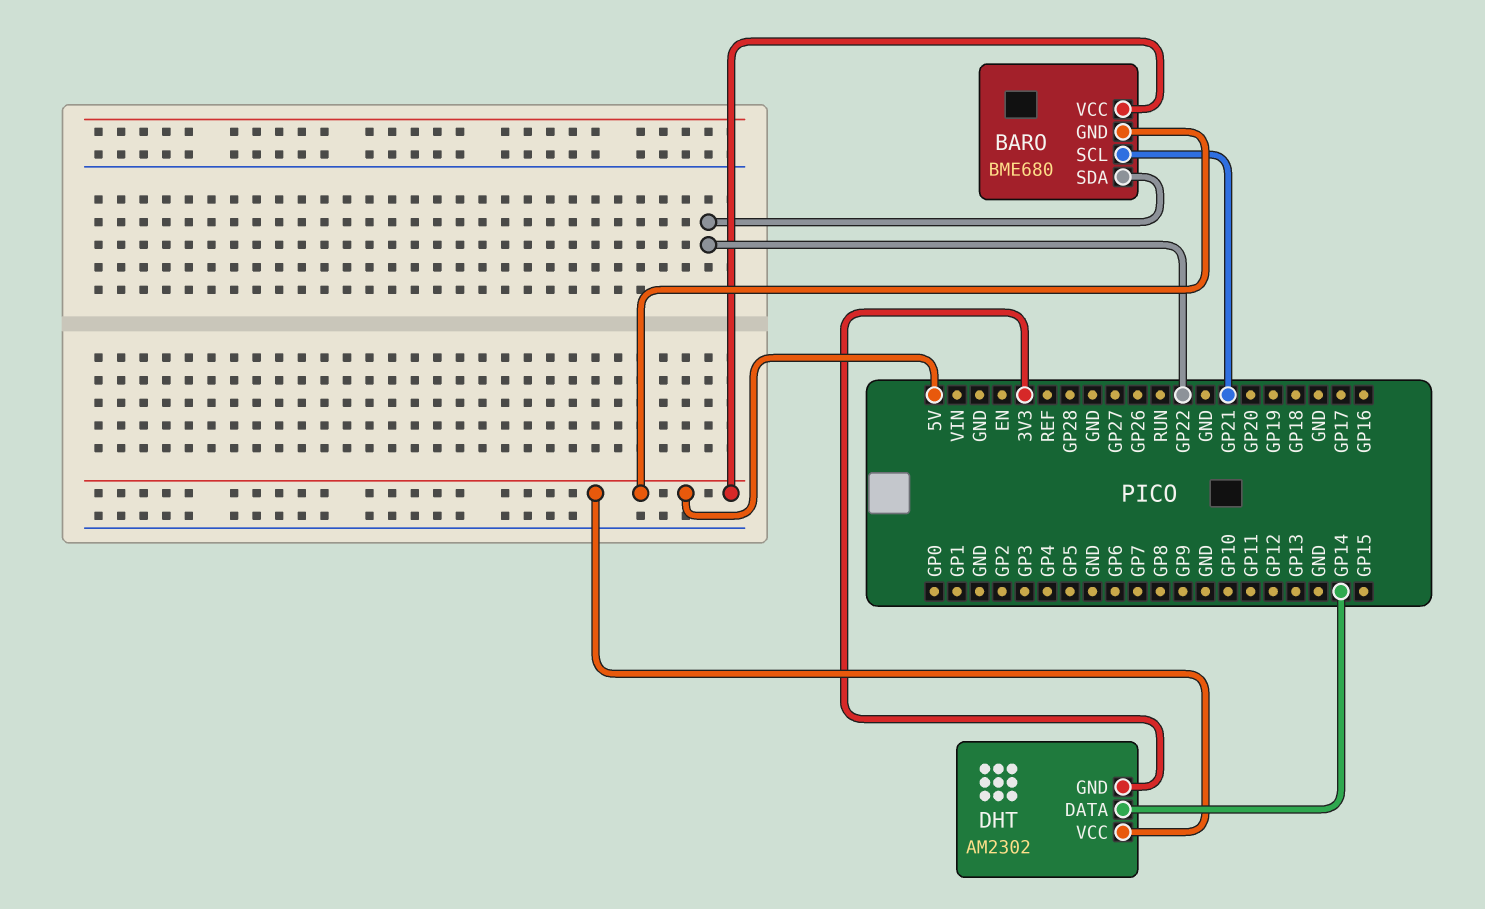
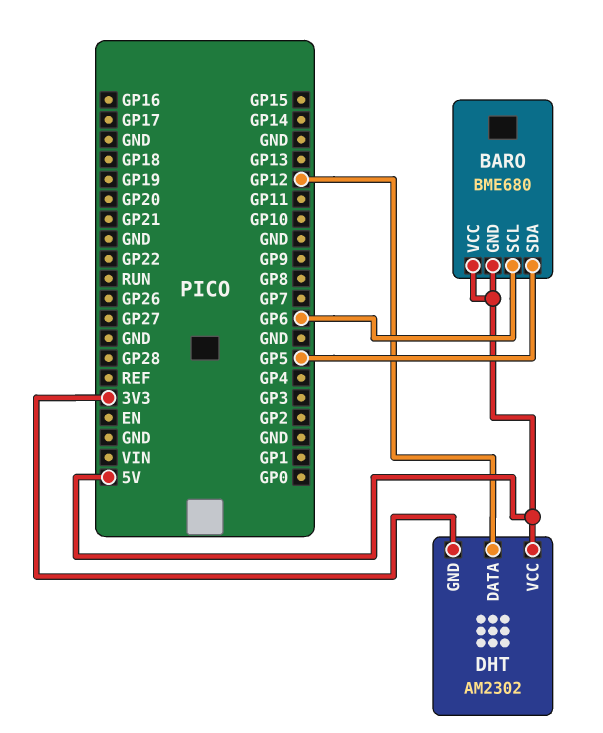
BARO pin SCL: GP21 -> GP6
BARO pin SDA: GP22 -> GP5
DHT pin DATA: GP14 -> GP12

